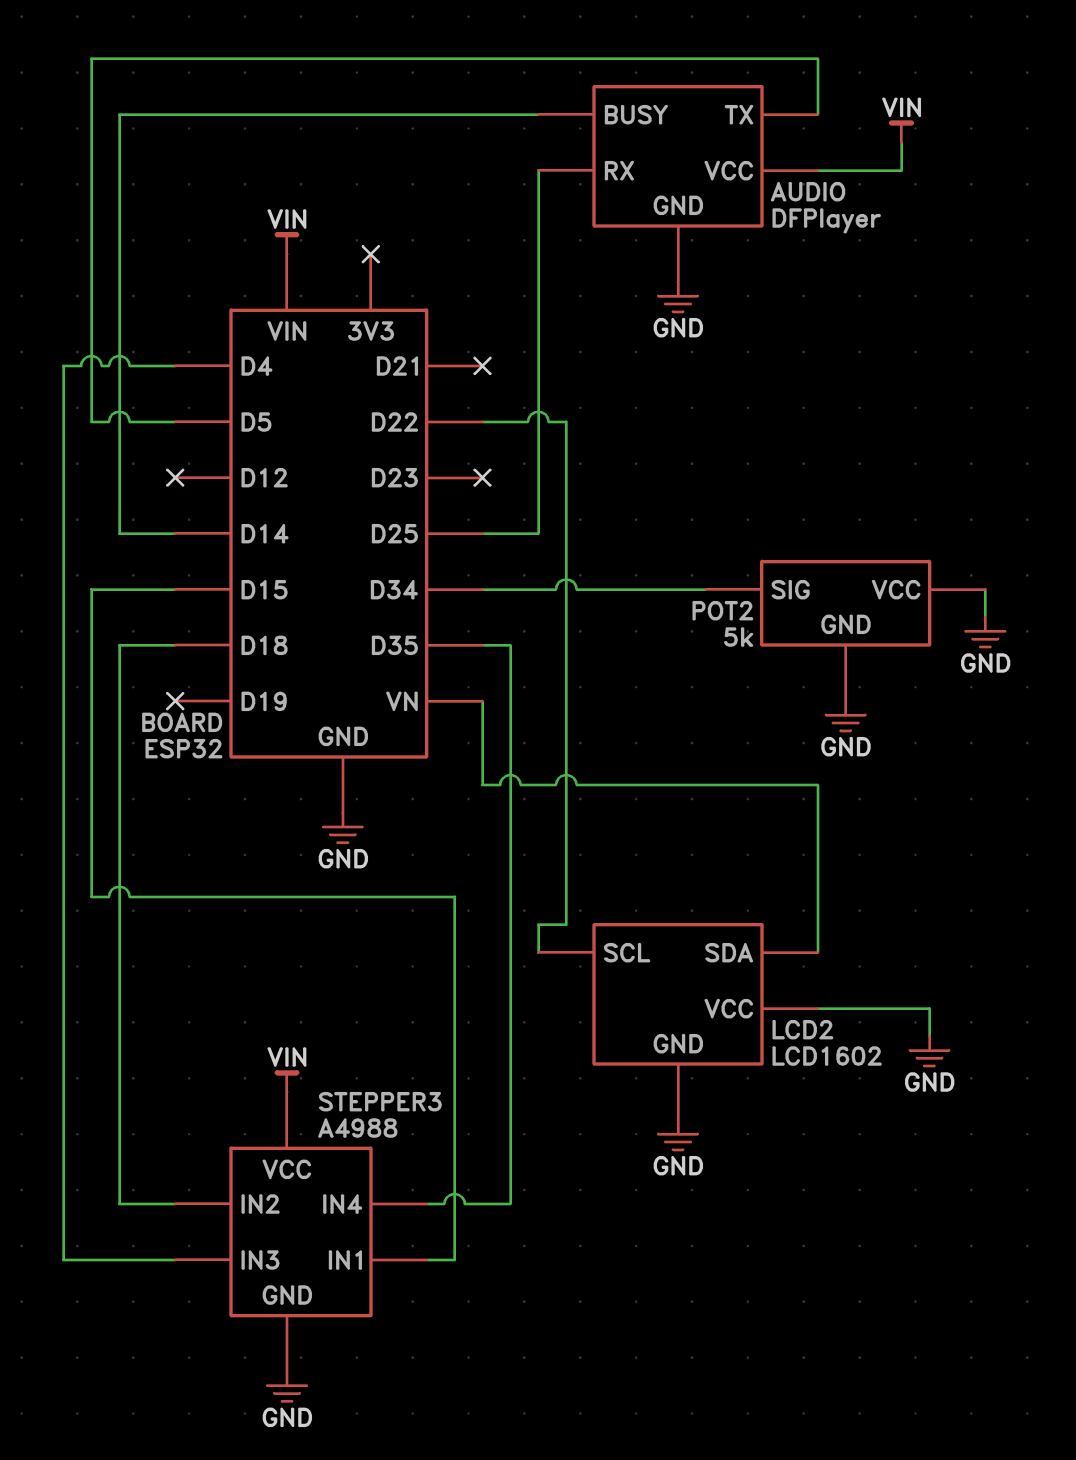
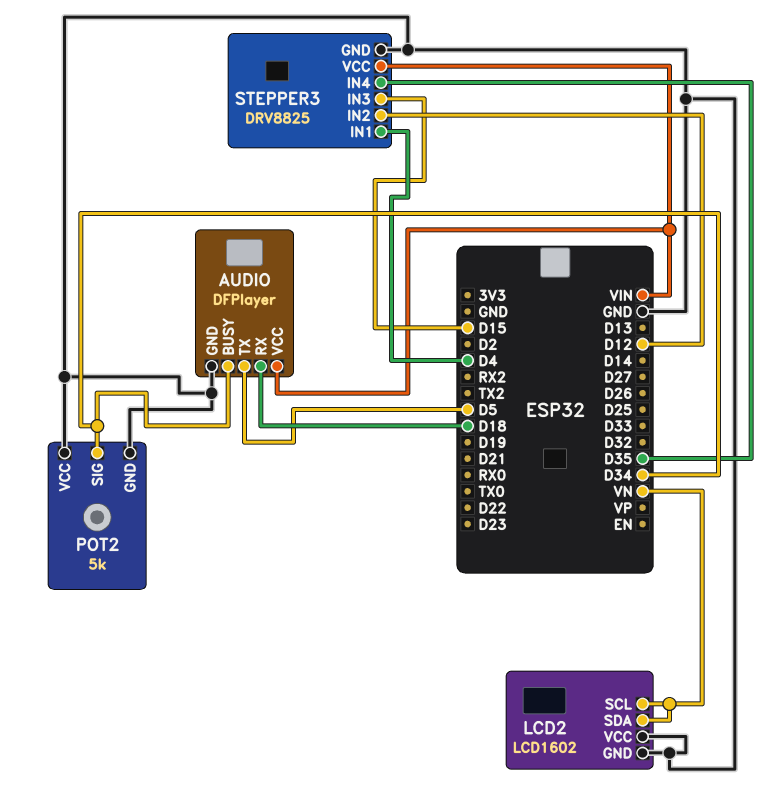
AUDIO pin BUSY: D14 -> D34
AUDIO pin RX: D25 -> D18
LCD2 pin SCL: D22 -> VN
STEPPER3: A4988 -> DRV8825
STEPPER3 pin IN1: D15 -> D4
STEPPER3 pin IN2: D18 -> D12
STEPPER3 pin IN3: D4 -> D15

